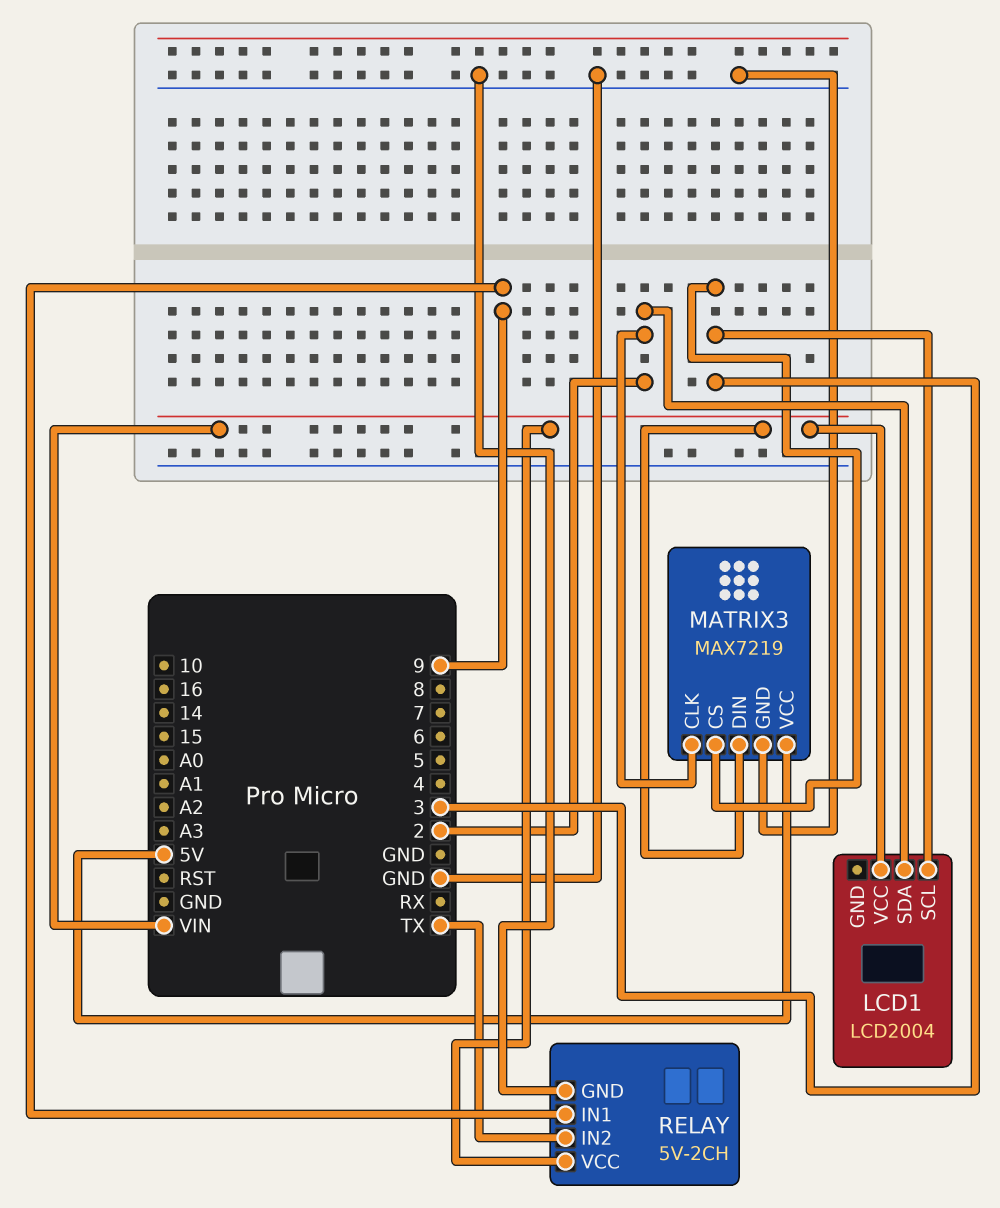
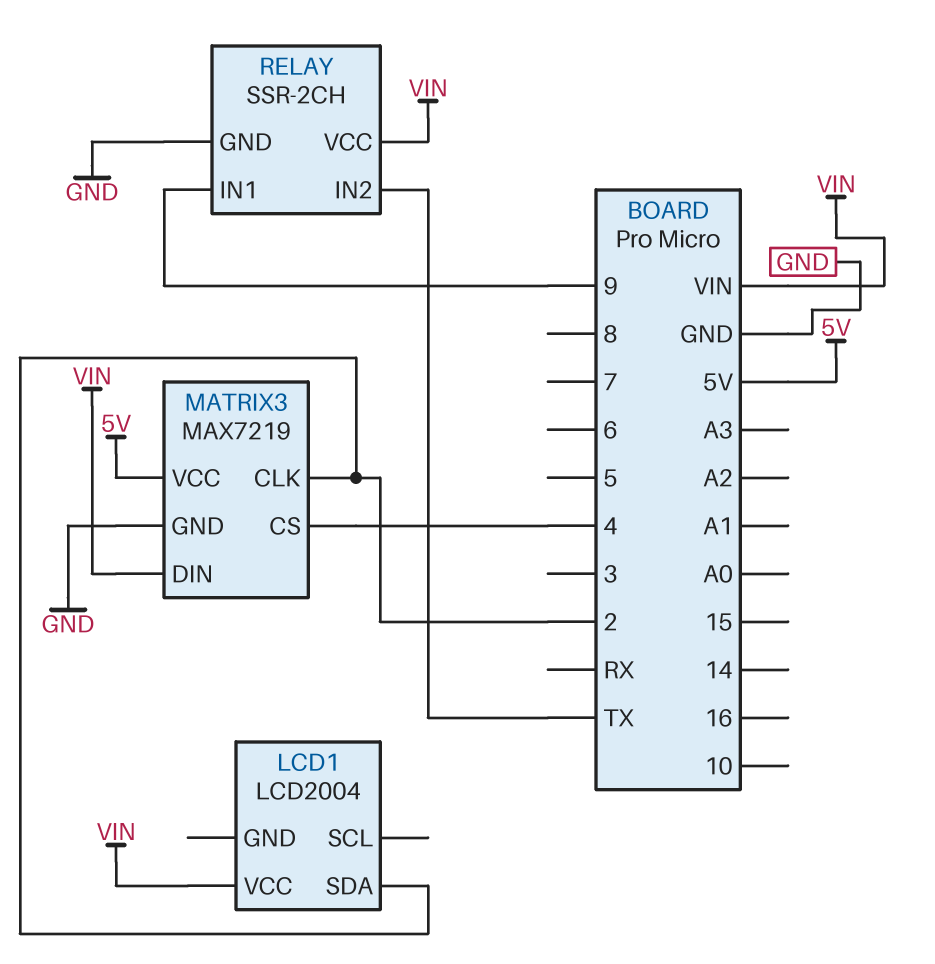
LCD1 pin SCL: 3 -> none
MATRIX3 pin CS: 3 -> 4
RELAY: 5V-2CH -> SSR-2CH

